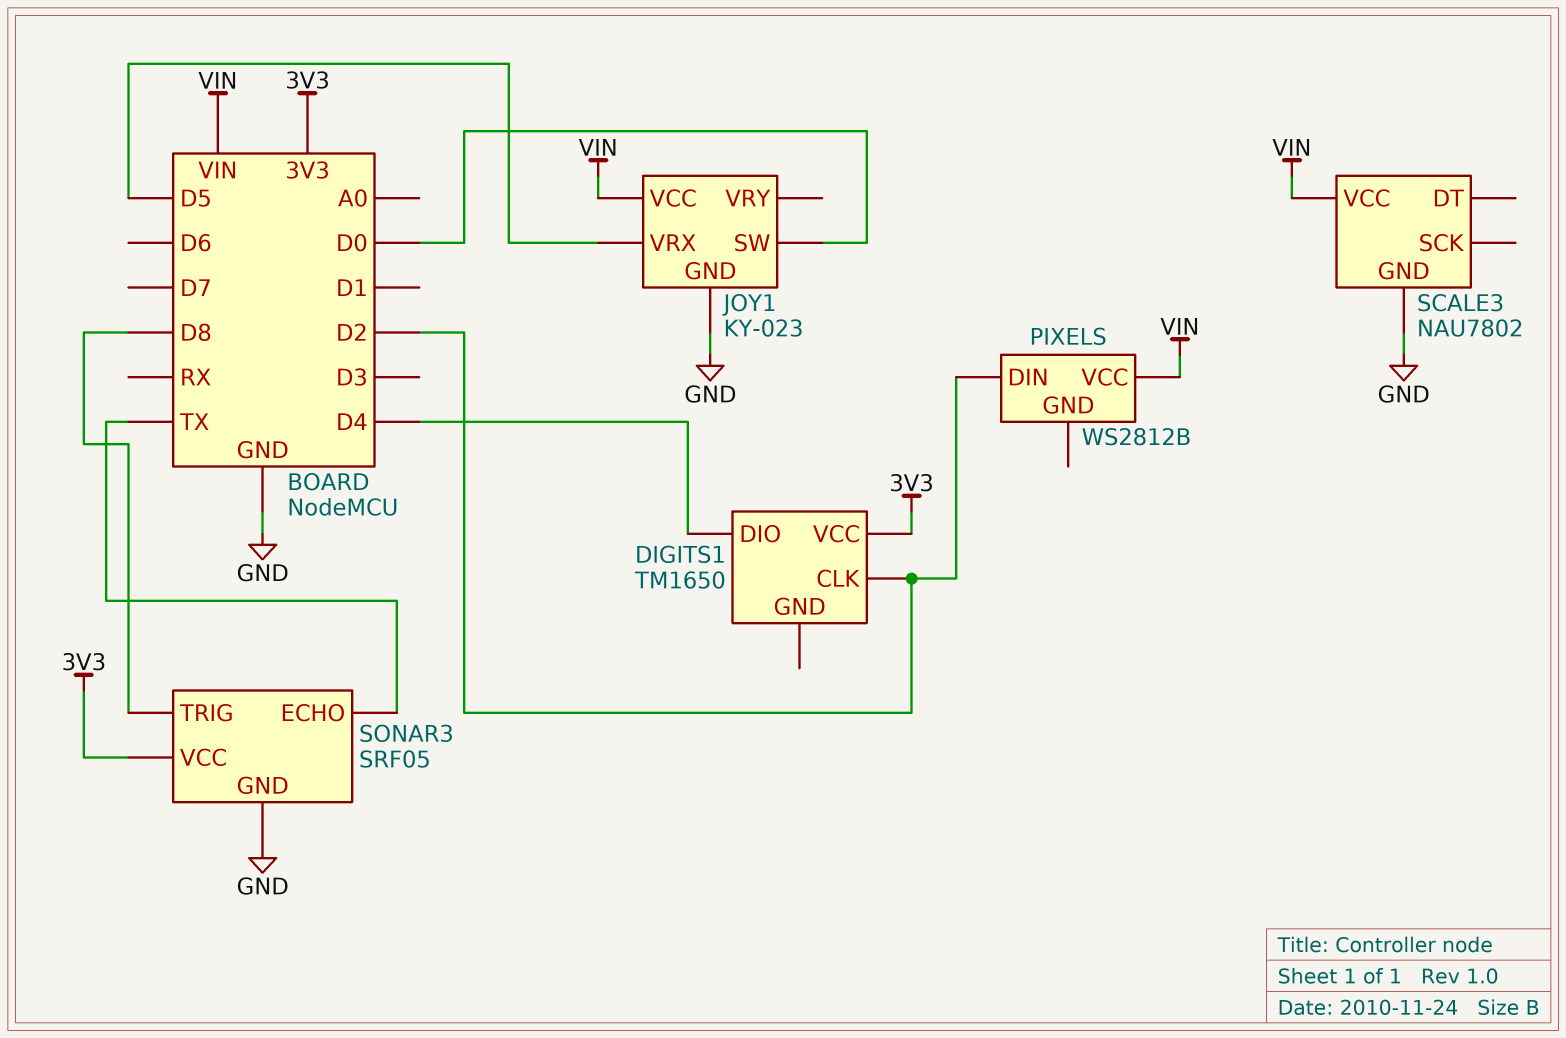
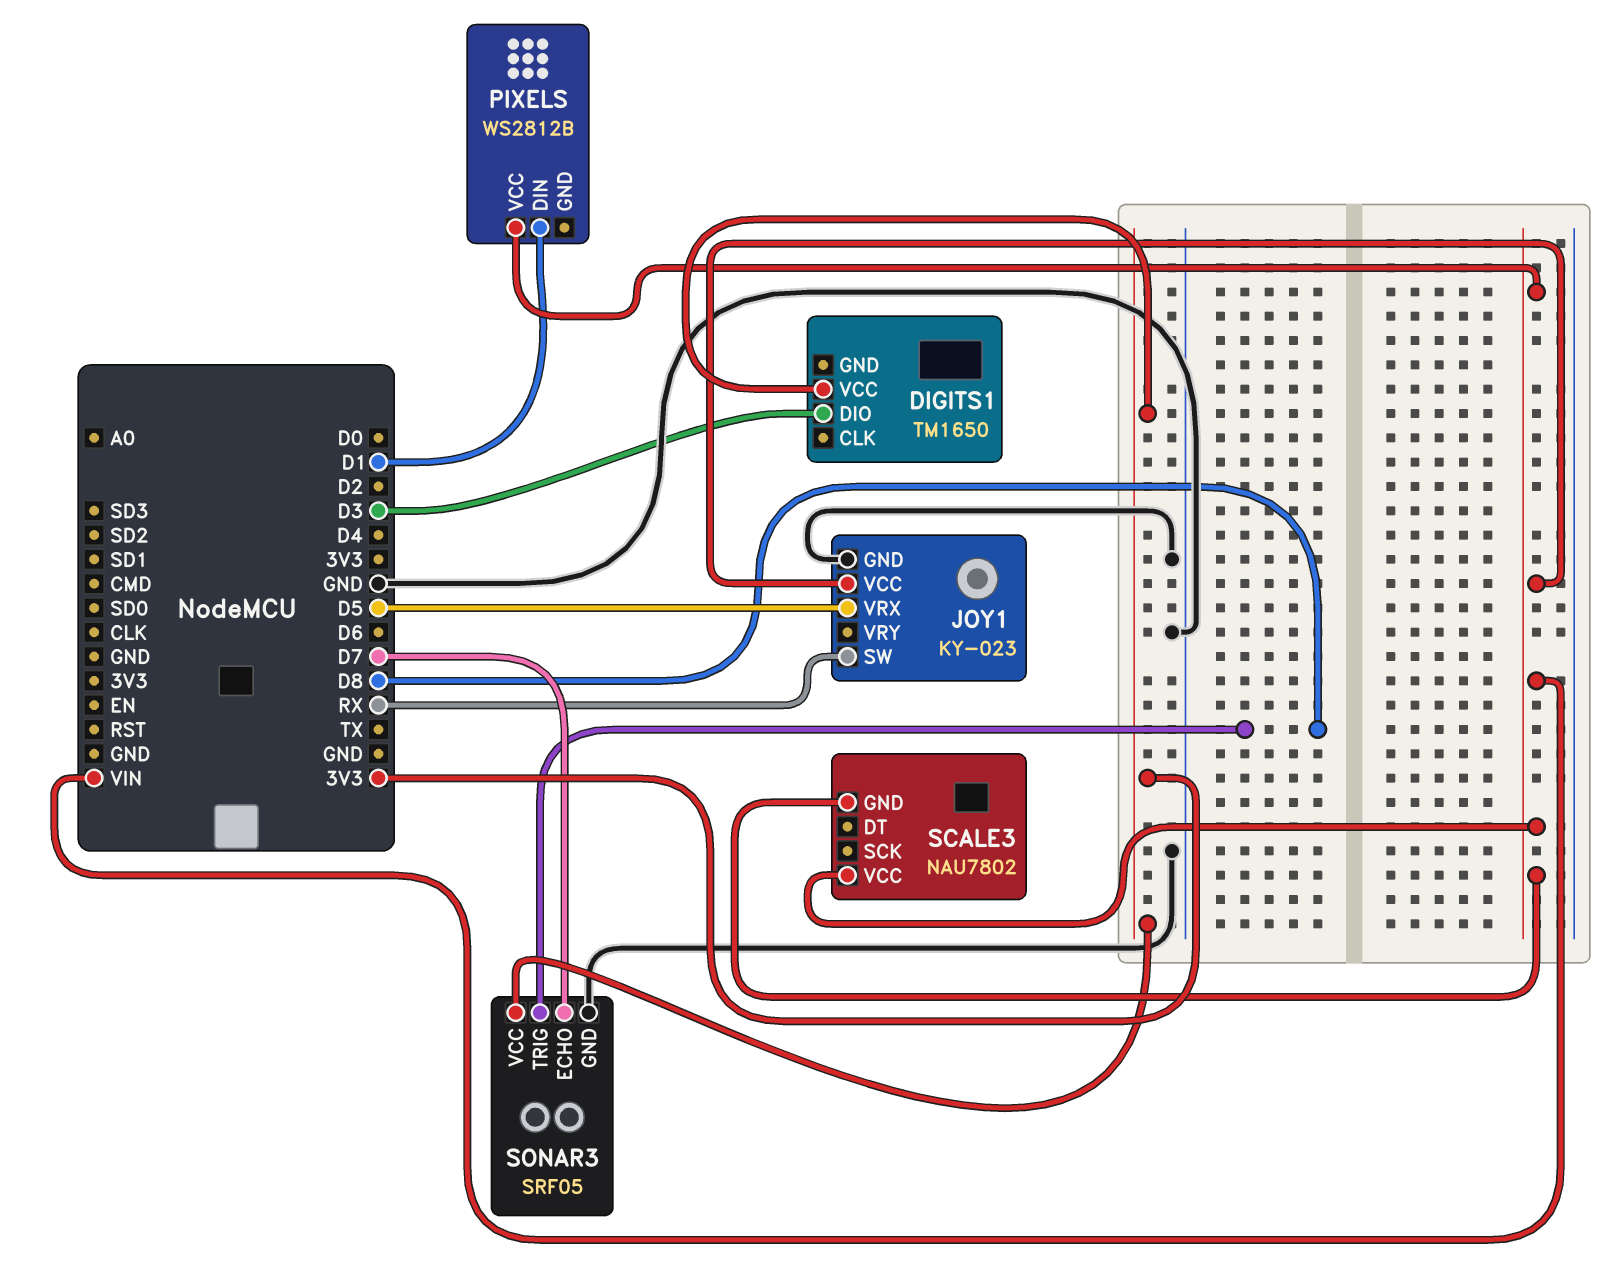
DIGITS1 pin CLK: D2 -> none
DIGITS1 pin DIO: D4 -> D3
JOY1 pin SW: D0 -> RX
PIXELS pin DIN: D2 -> D1
SCALE3 pin GND: GND -> VIN
SONAR3 pin ECHO: TX -> D7

